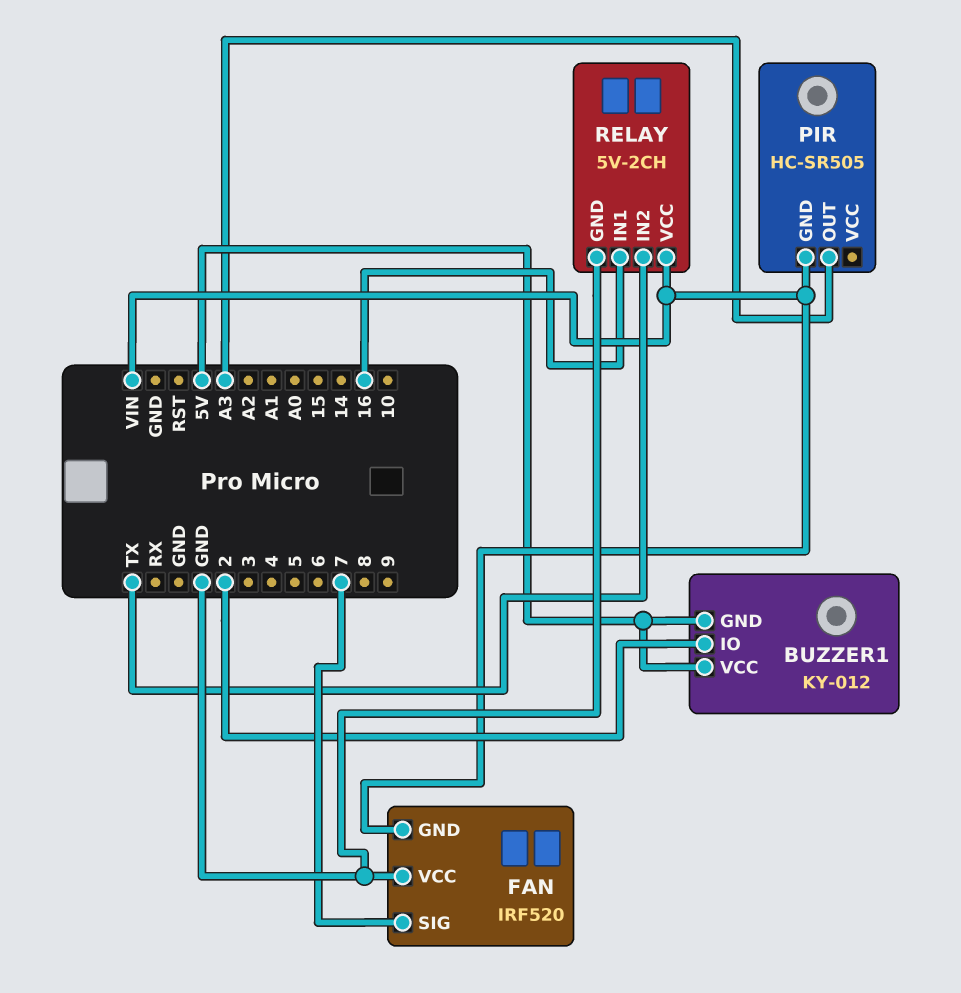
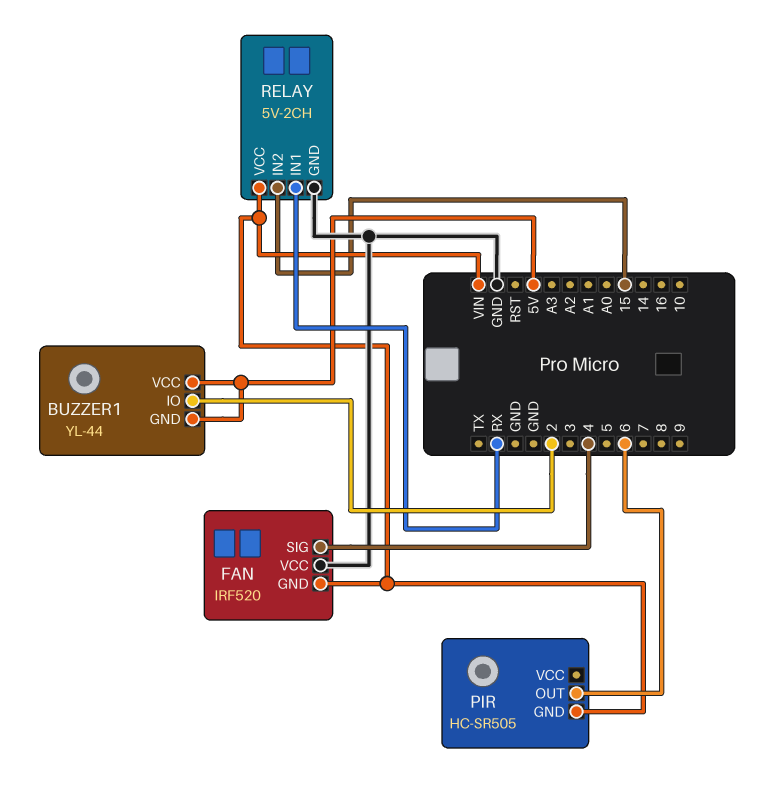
BUZZER1: KY-012 -> YL-44
FAN pin SIG: 7 -> 4
PIR pin OUT: A3 -> 6
RELAY pin IN1: 16 -> RX
RELAY pin IN2: TX -> 15

